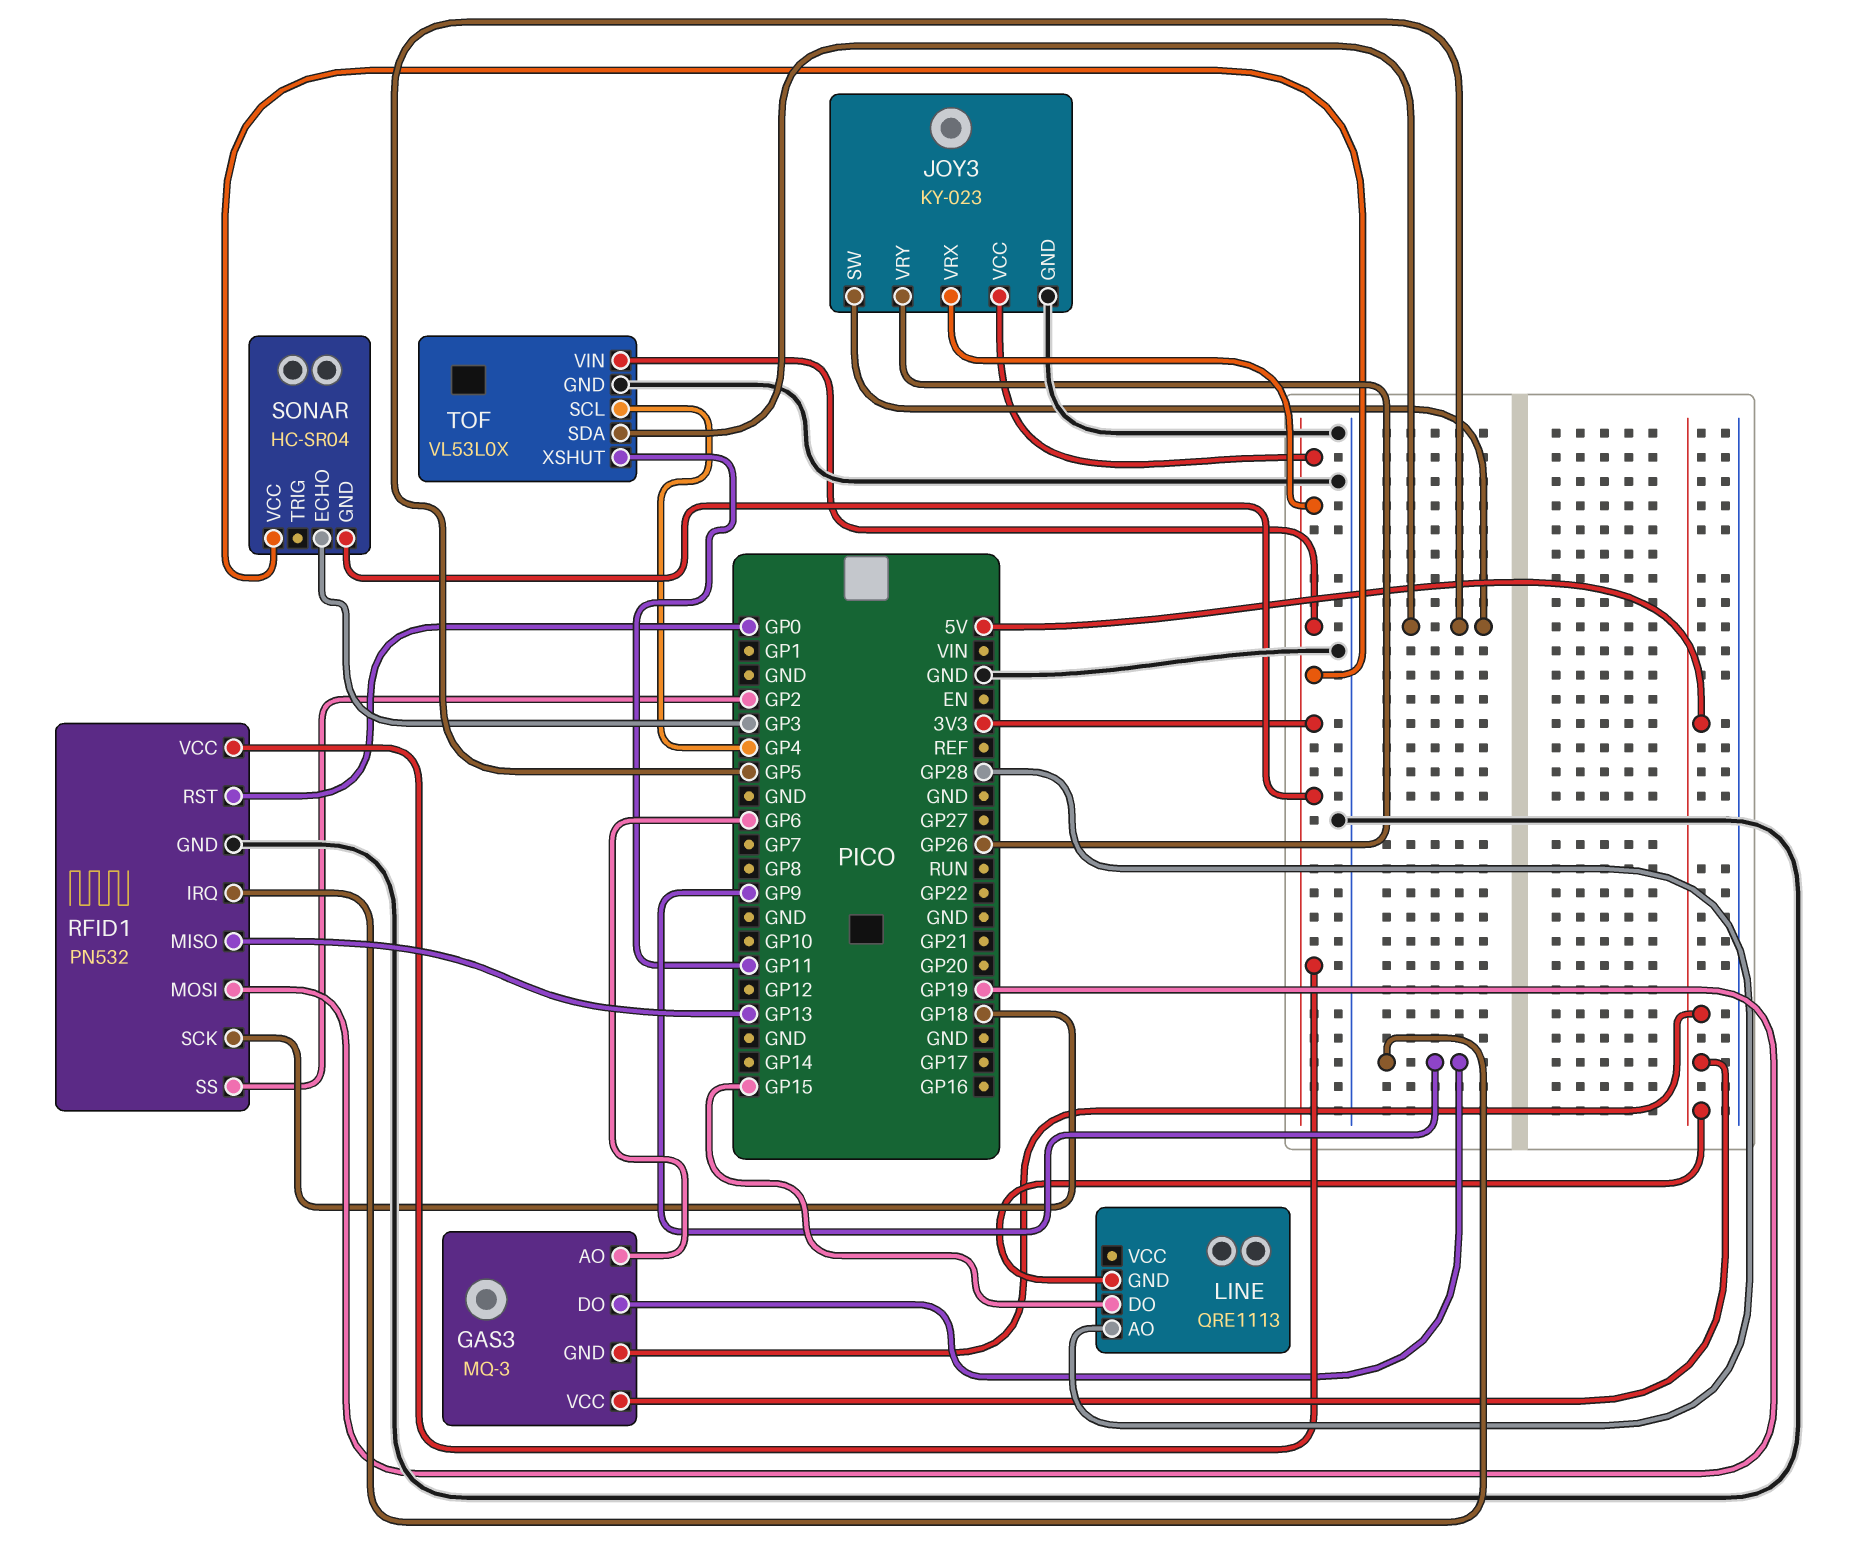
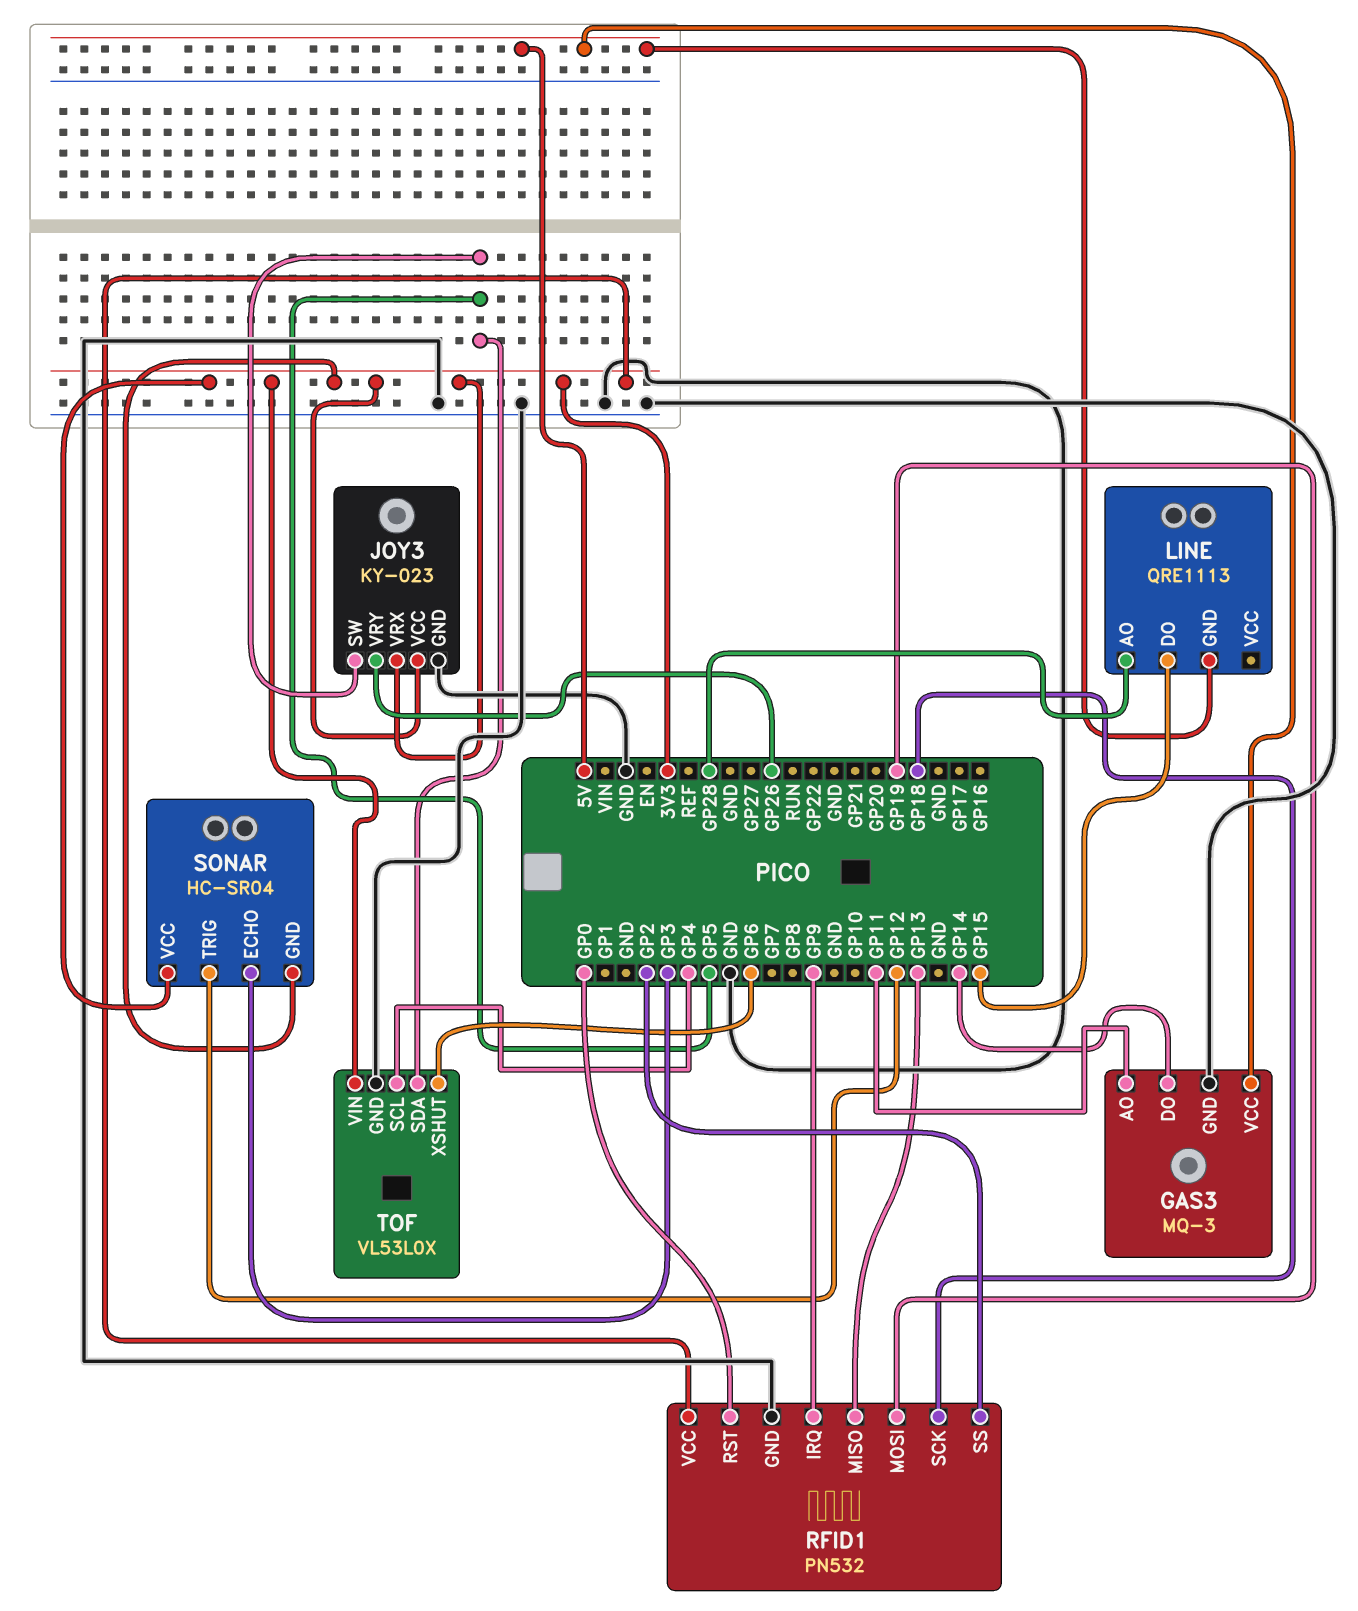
GAS3 pin AO: GP6 -> GP11
GAS3 pin DO: GP9 -> GP14
GAS3 pin GND: 5V -> GND
SONAR pin TRIG: none -> GP12
TOF pin XSHUT: GP11 -> GP6

